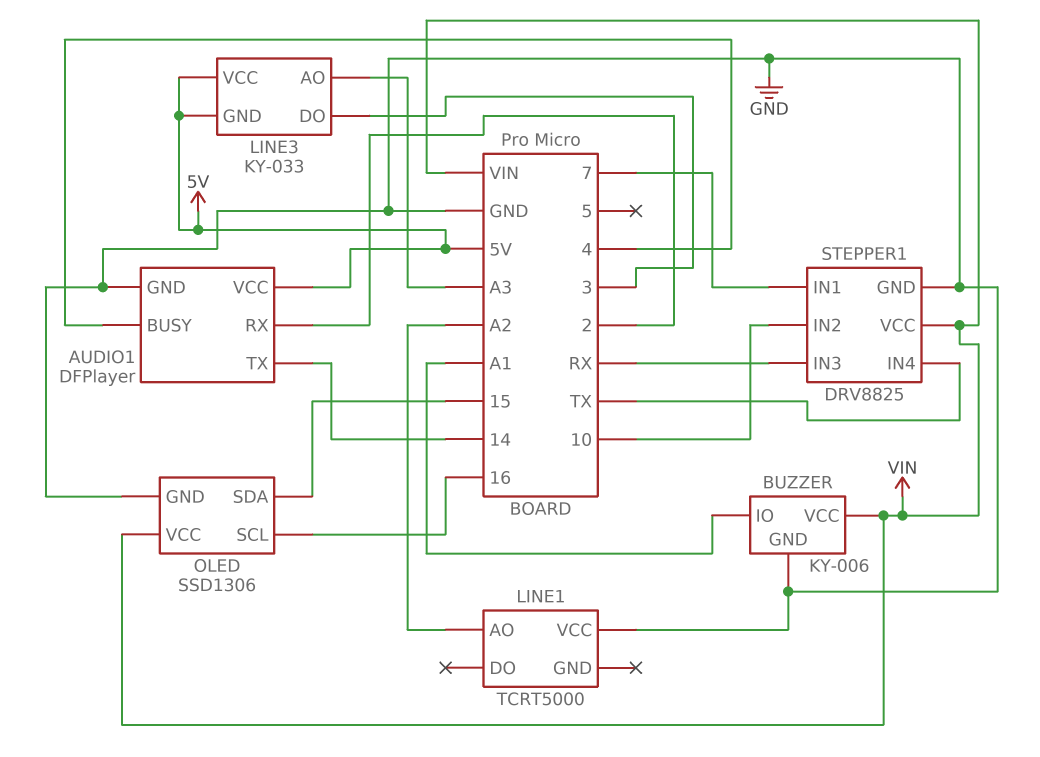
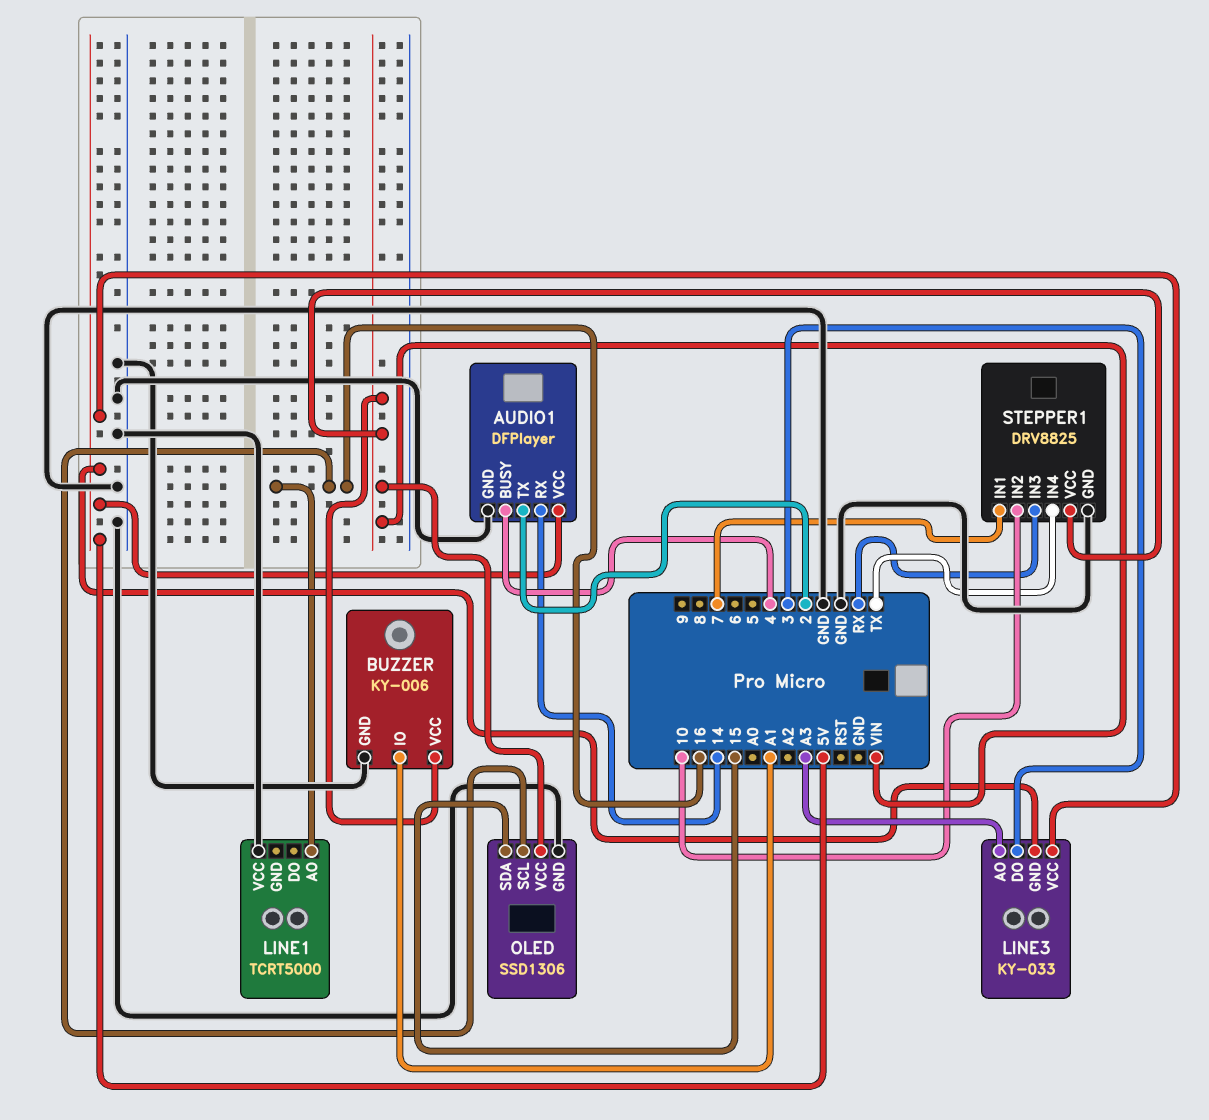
AUDIO1 pin RX: 2 -> 14
AUDIO1 pin TX: 14 -> 2
LINE1 pin AO: A2 -> 16

